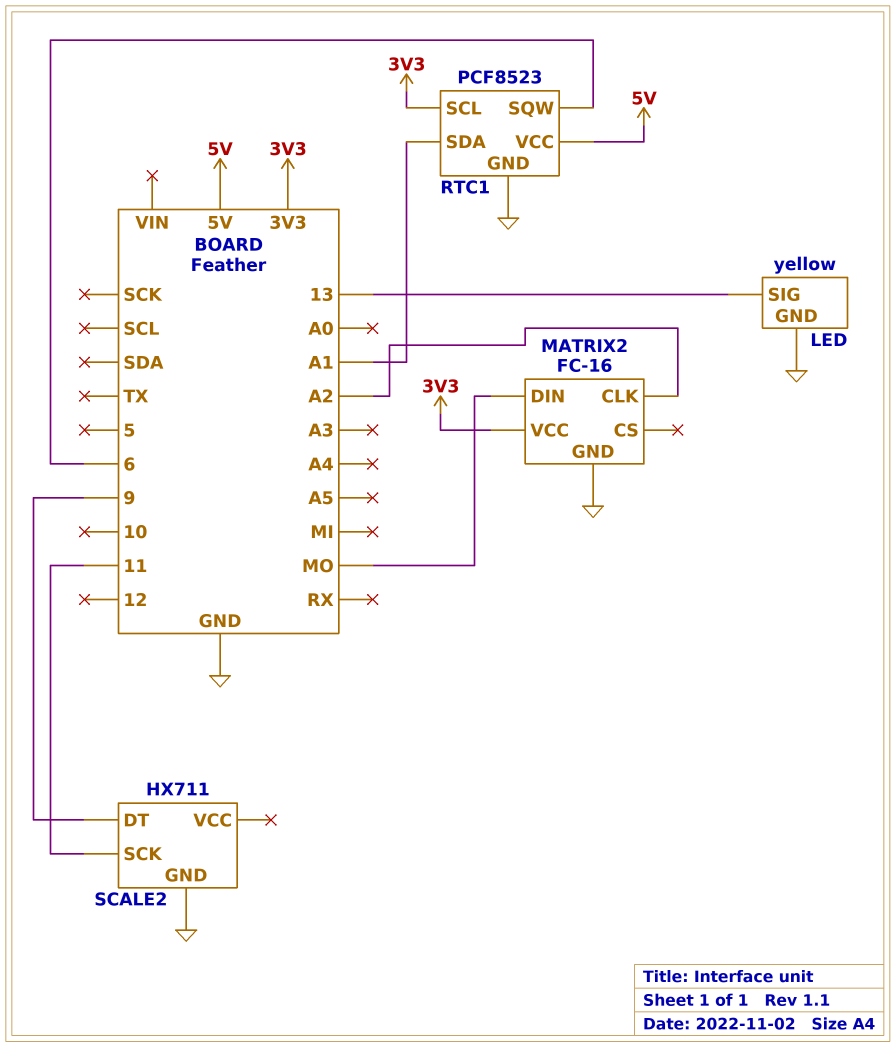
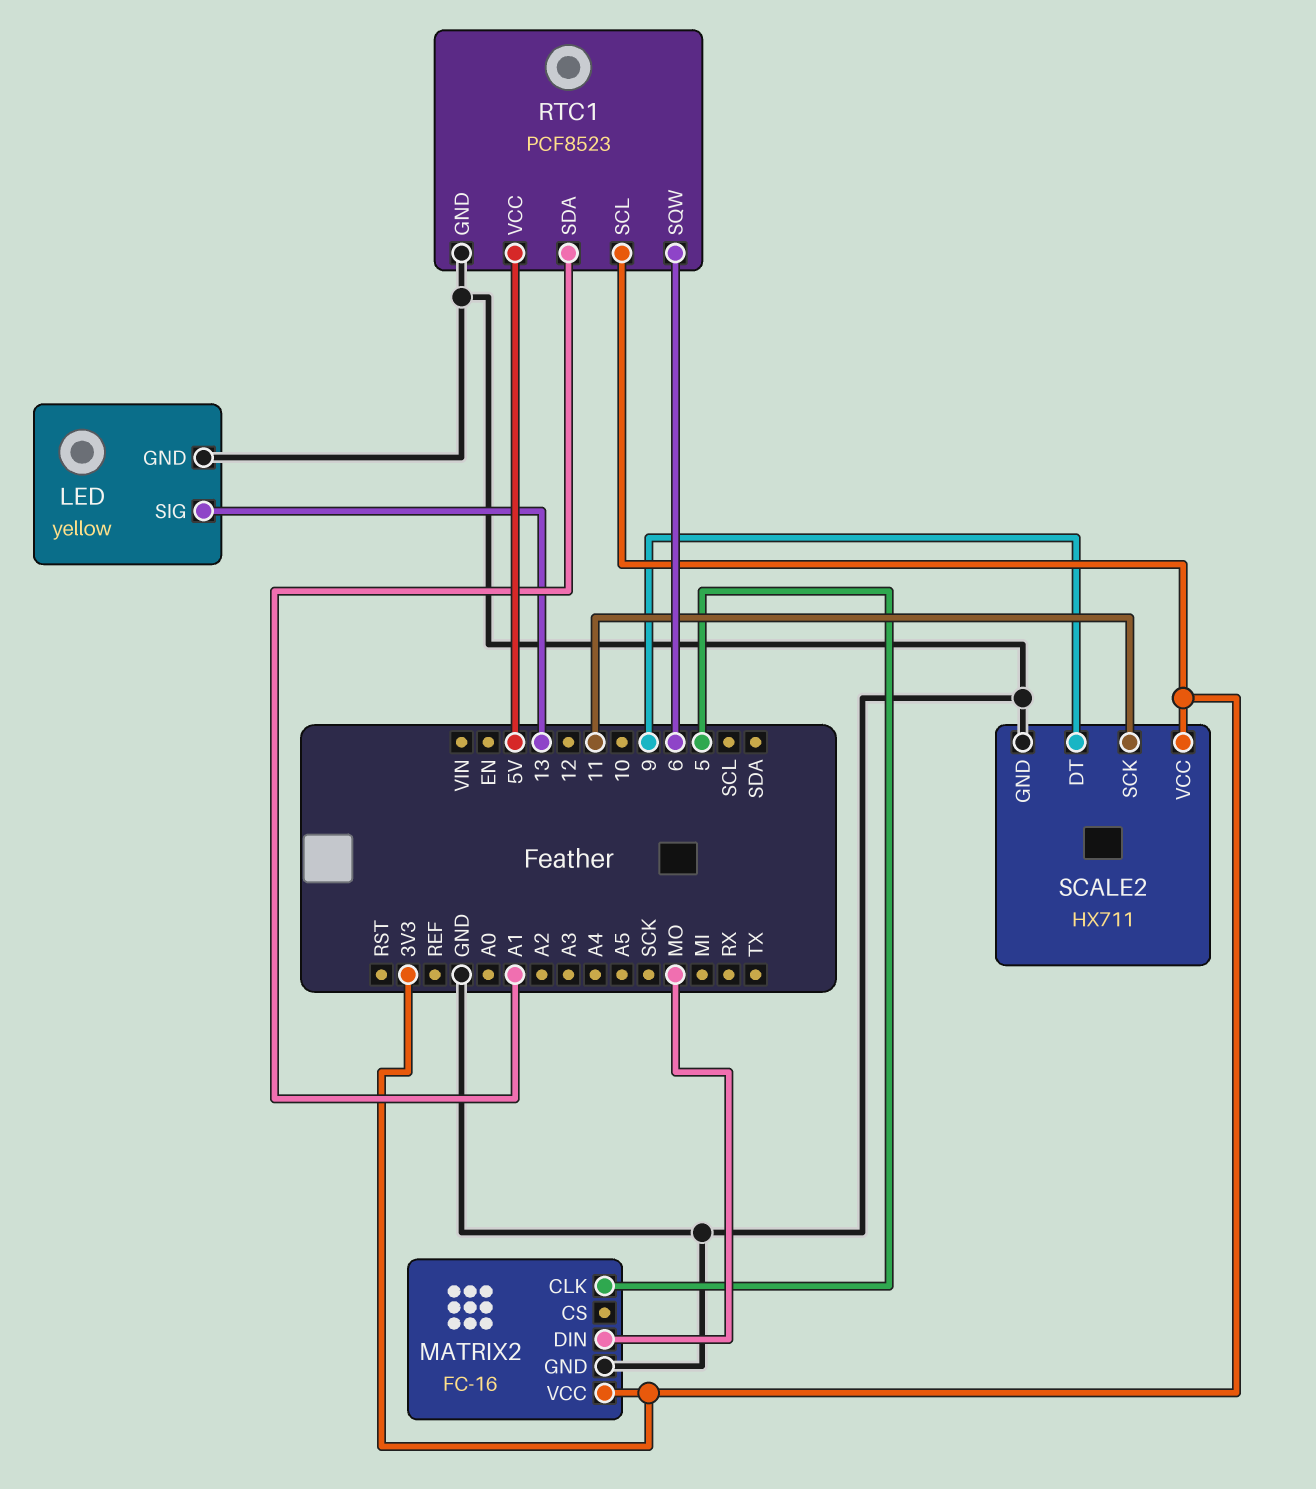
MATRIX2 pin CLK: A2 -> 5
SCALE2 pin VCC: none -> 3V3

